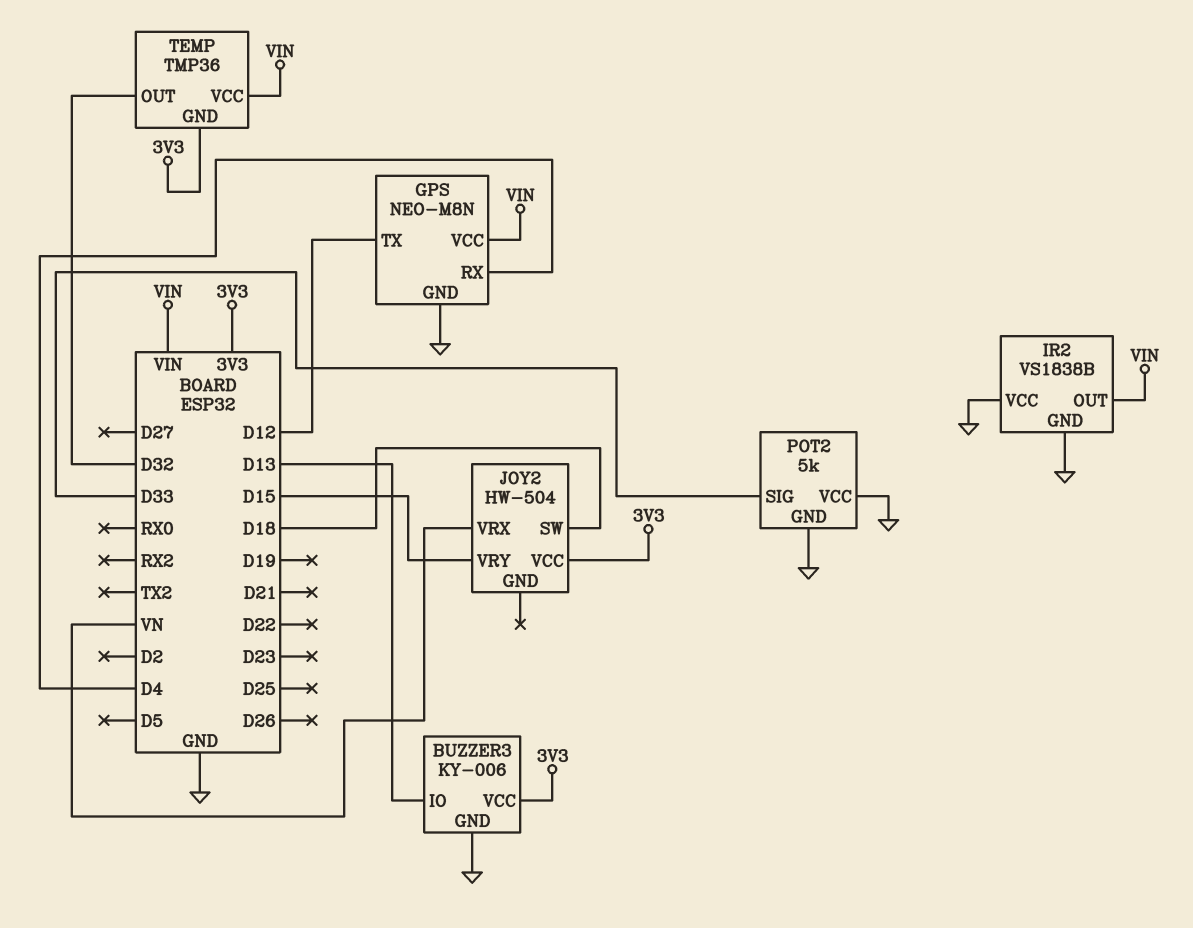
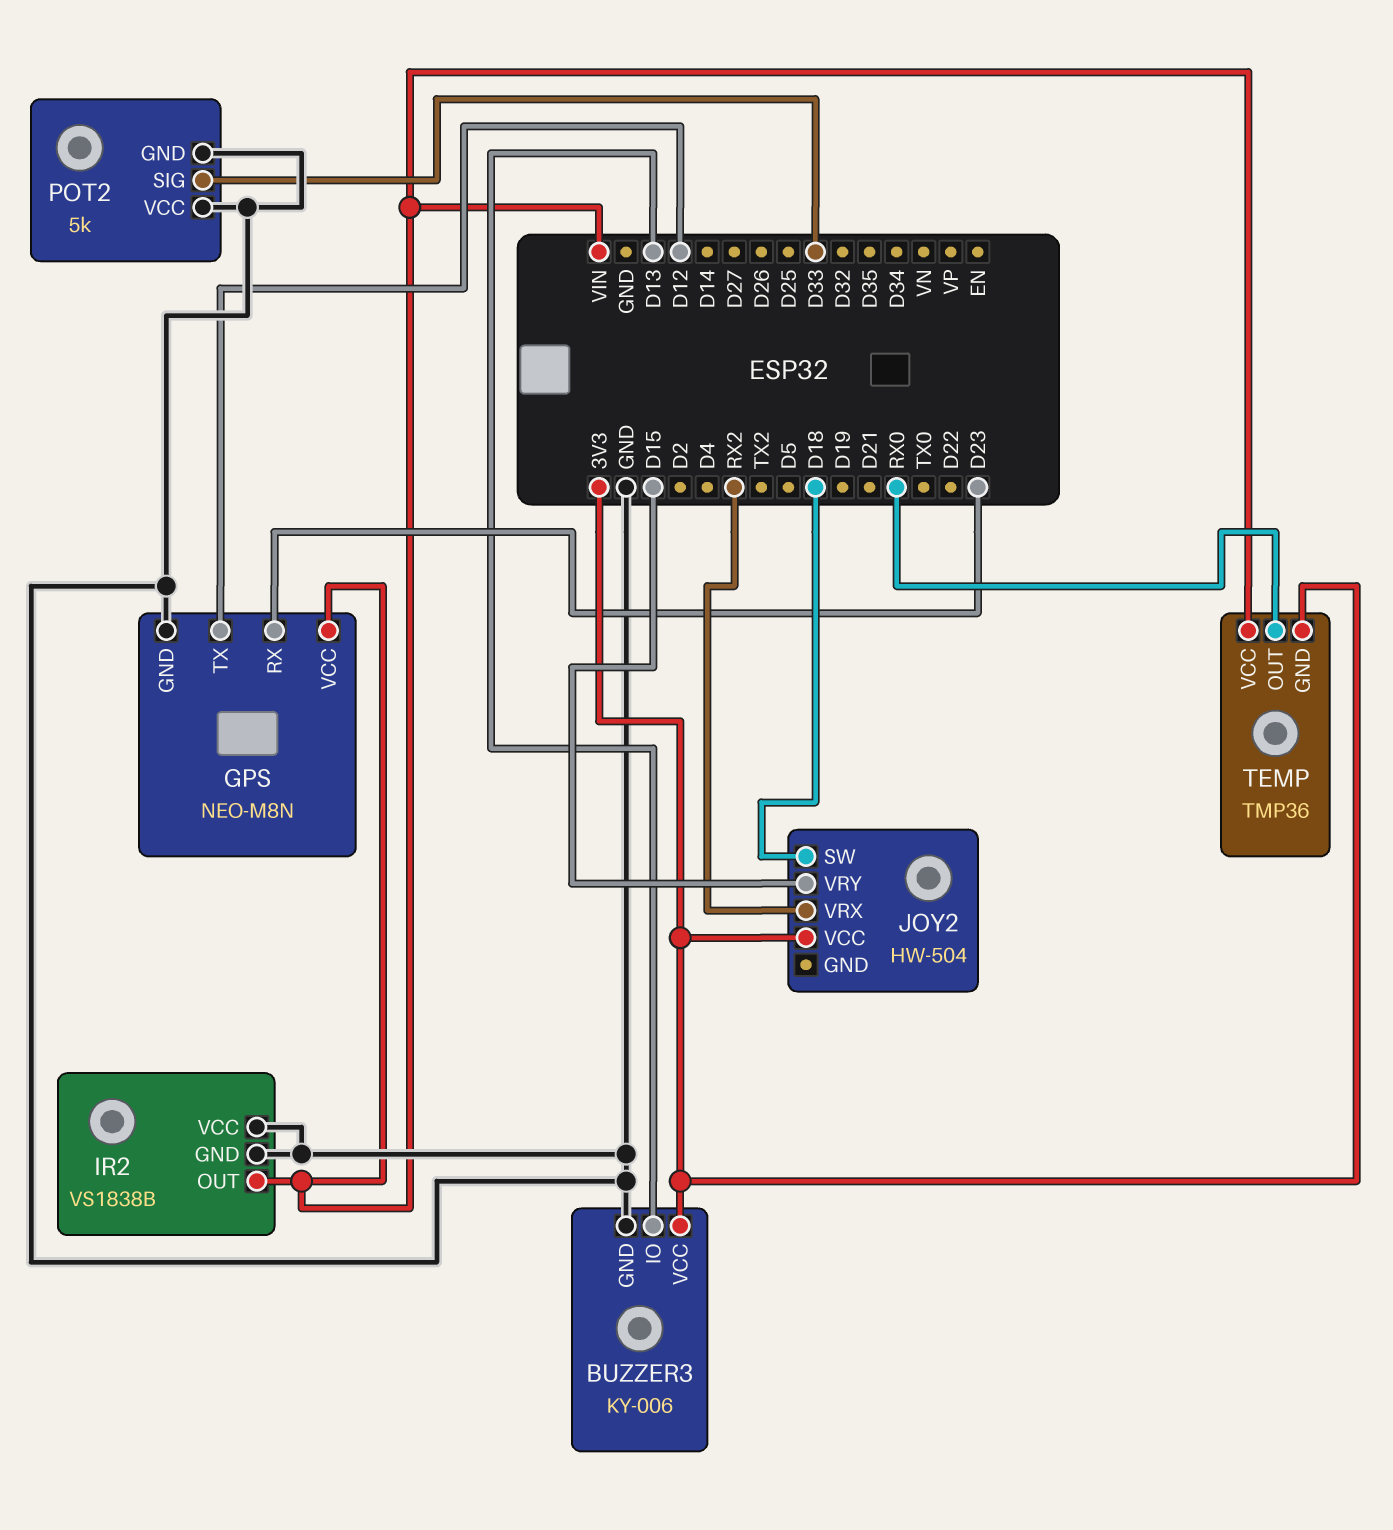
GPS pin RX: D4 -> D23
JOY2 pin VRX: VN -> RX2
TEMP pin OUT: D32 -> RX0

